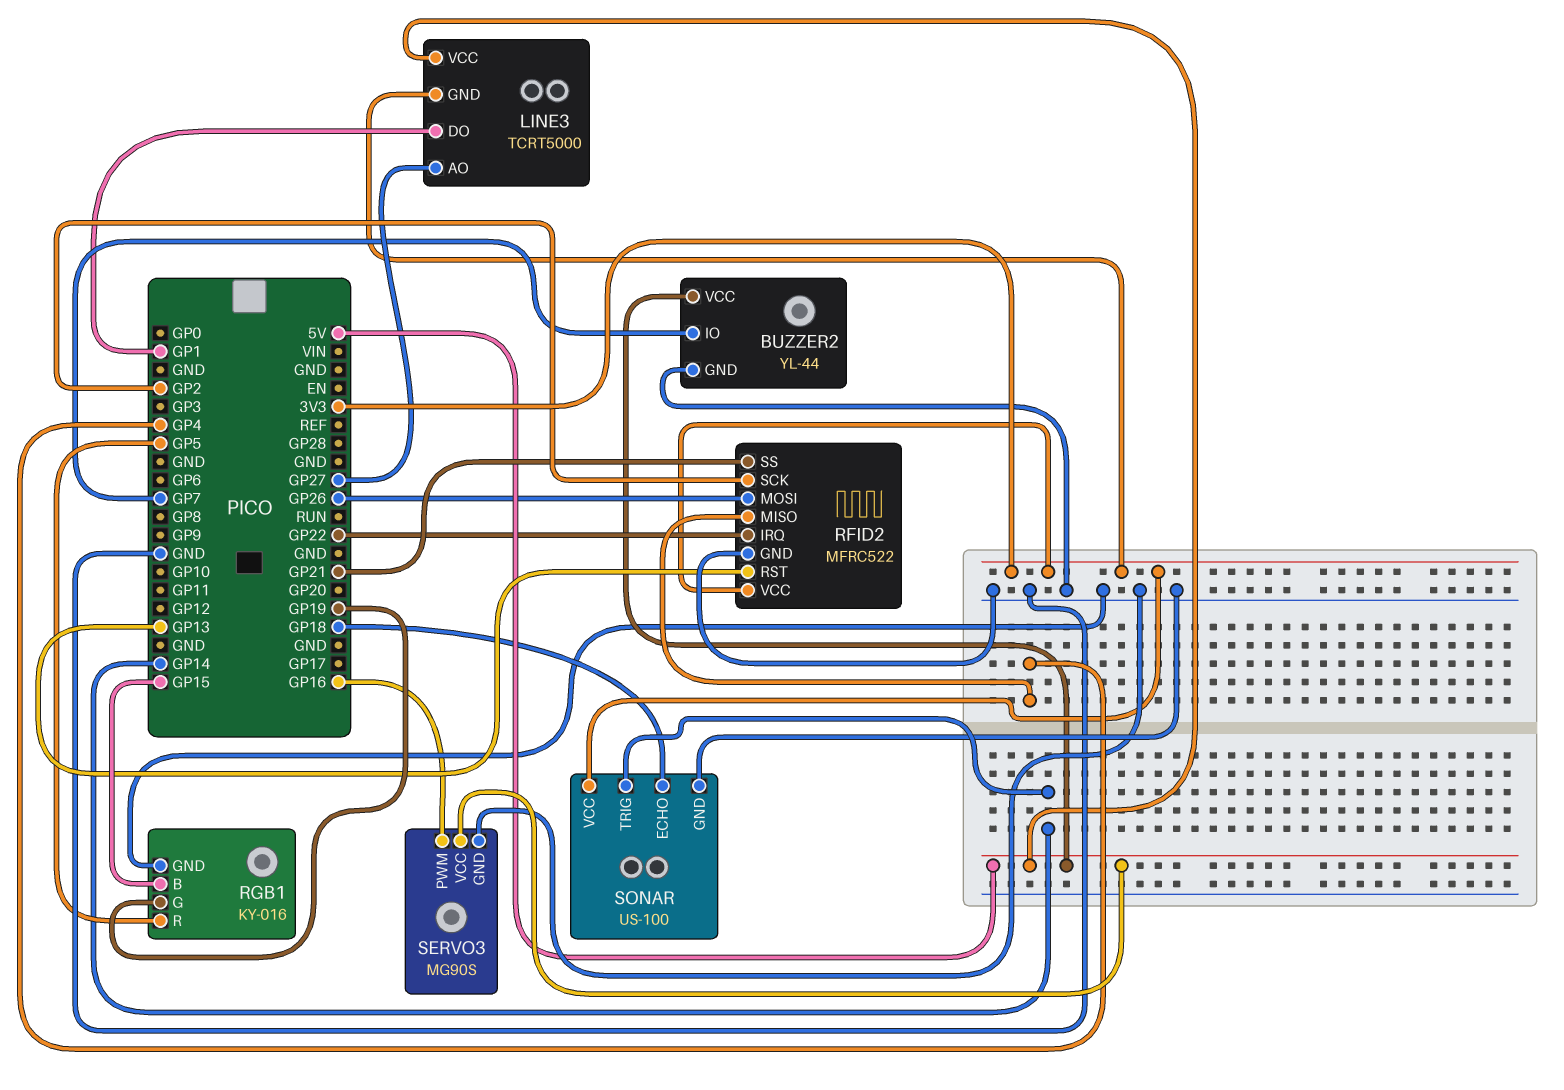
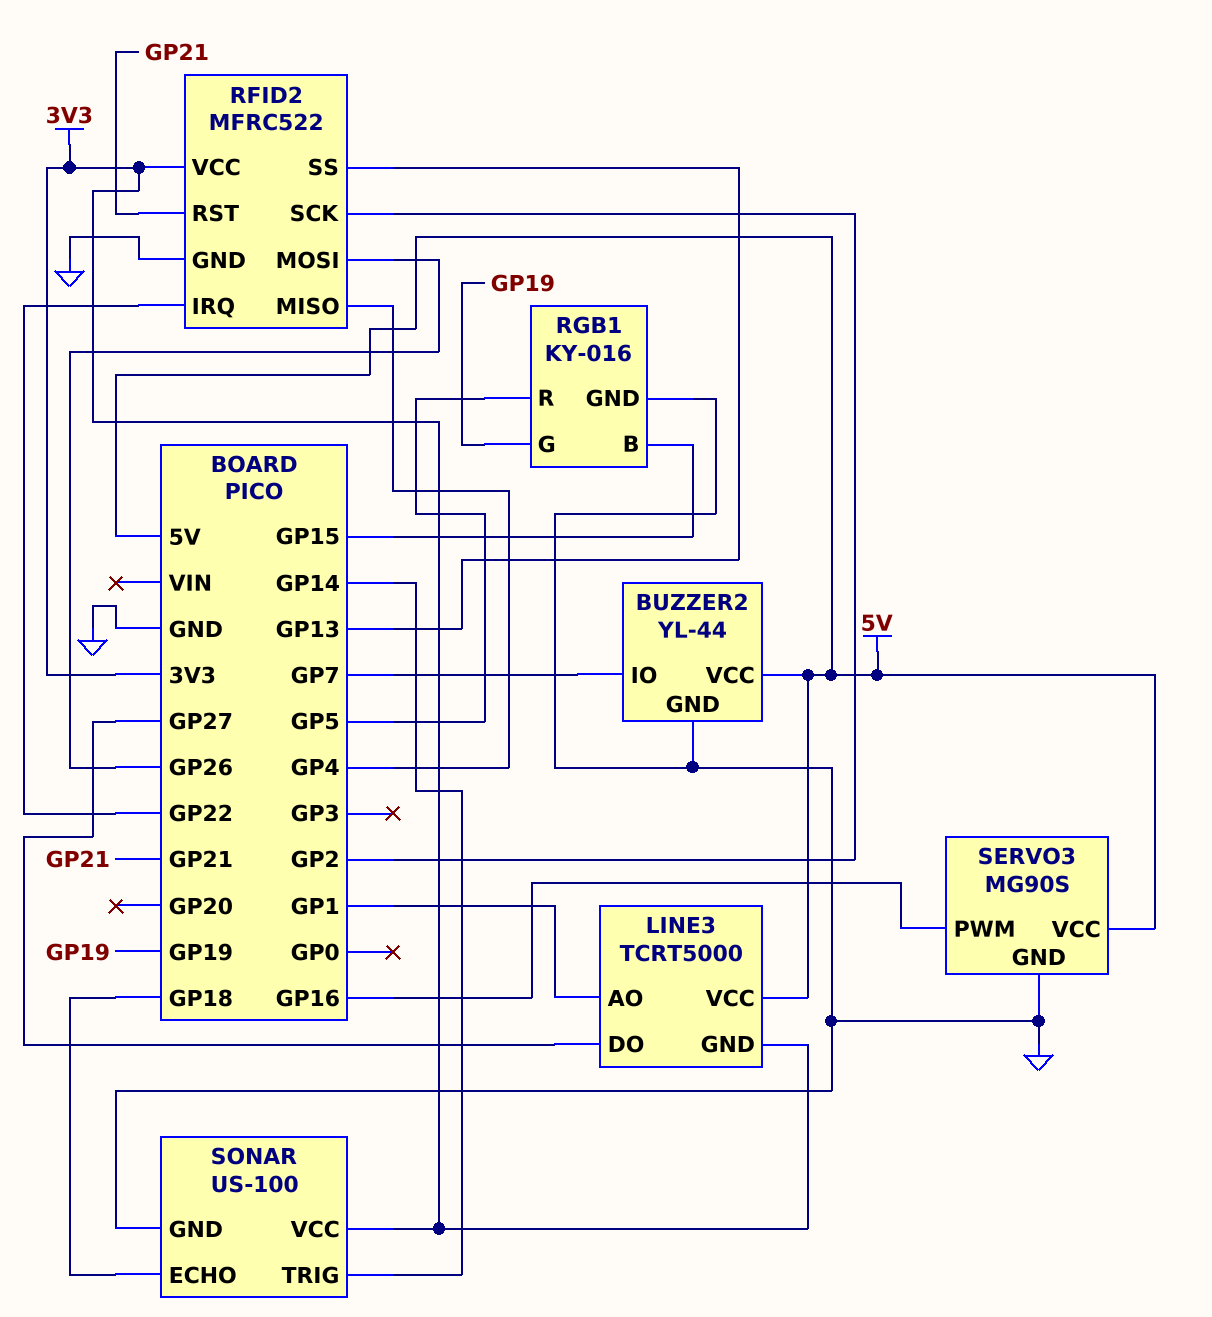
LINE3 pin AO: GP27 -> GP1
LINE3 pin DO: GP1 -> GP27
RFID2 pin RST: GP13 -> GP21
RFID2 pin SS: GP21 -> GP13

